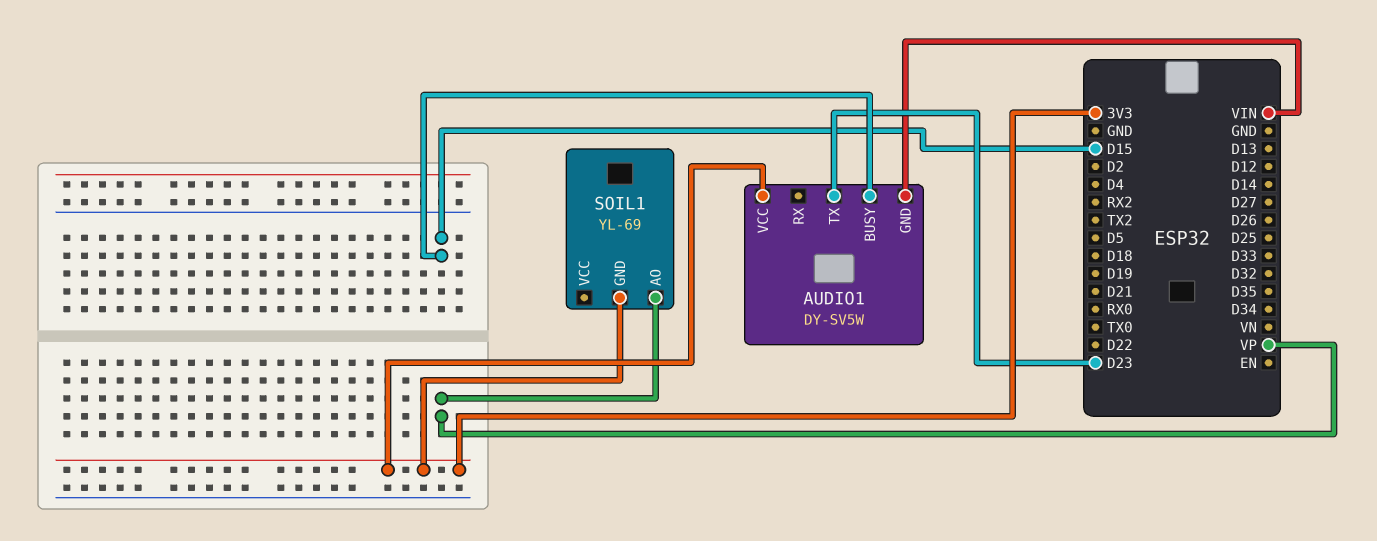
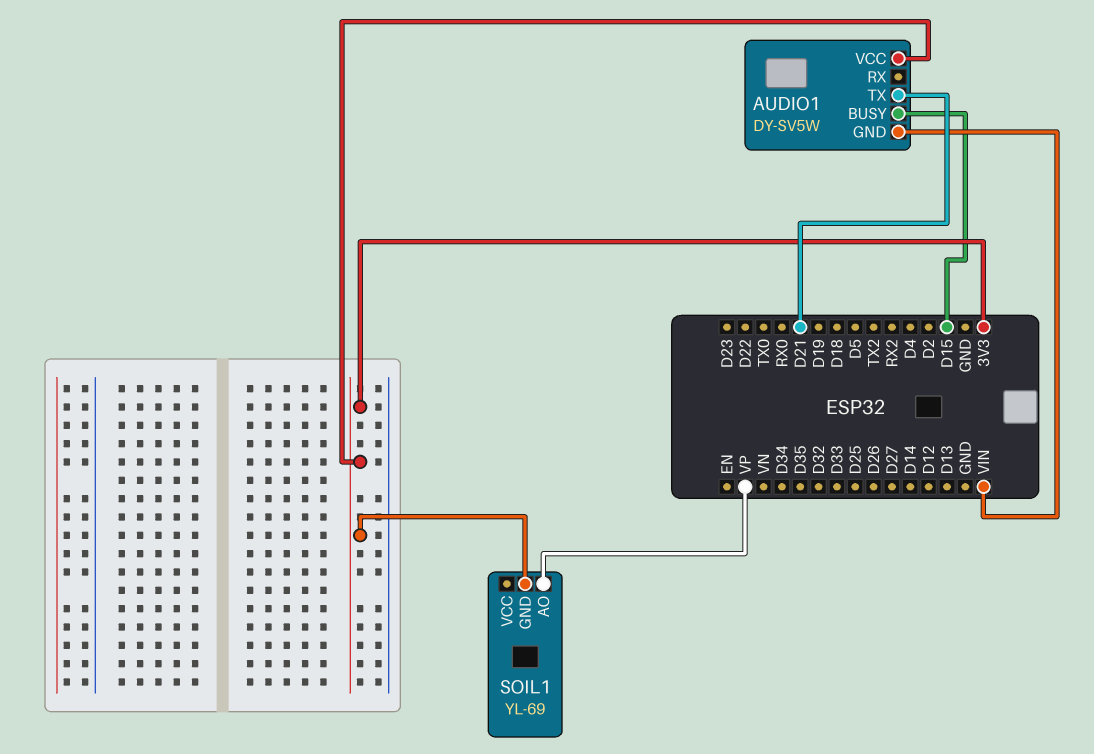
AUDIO1 pin TX: D23 -> D21

